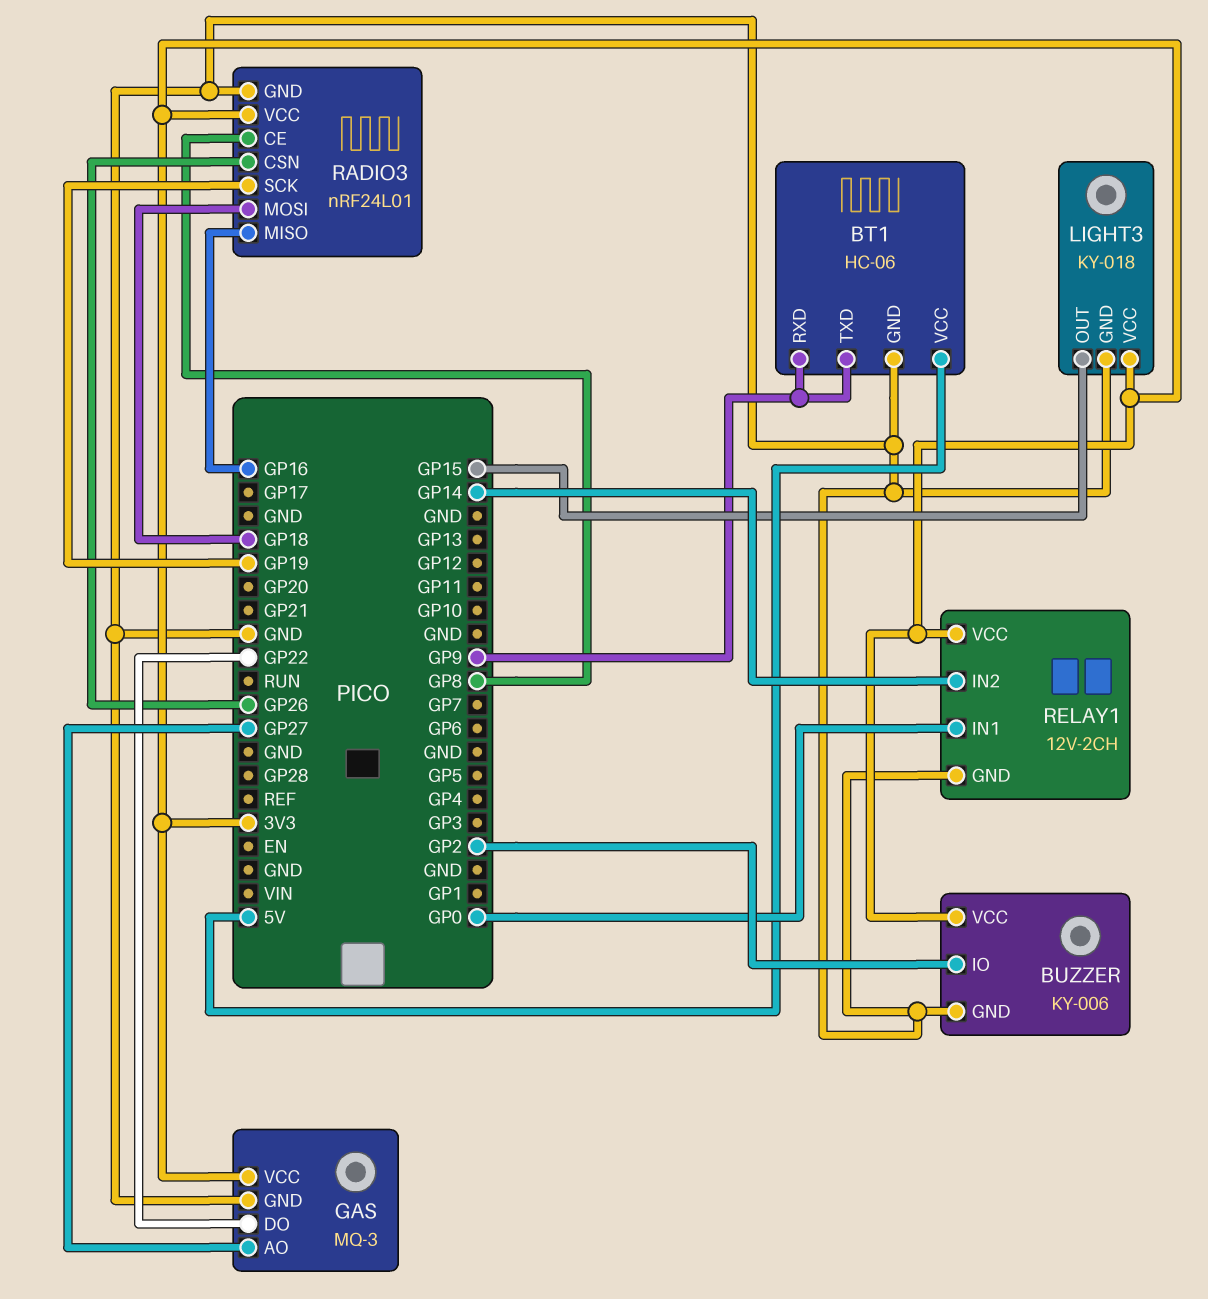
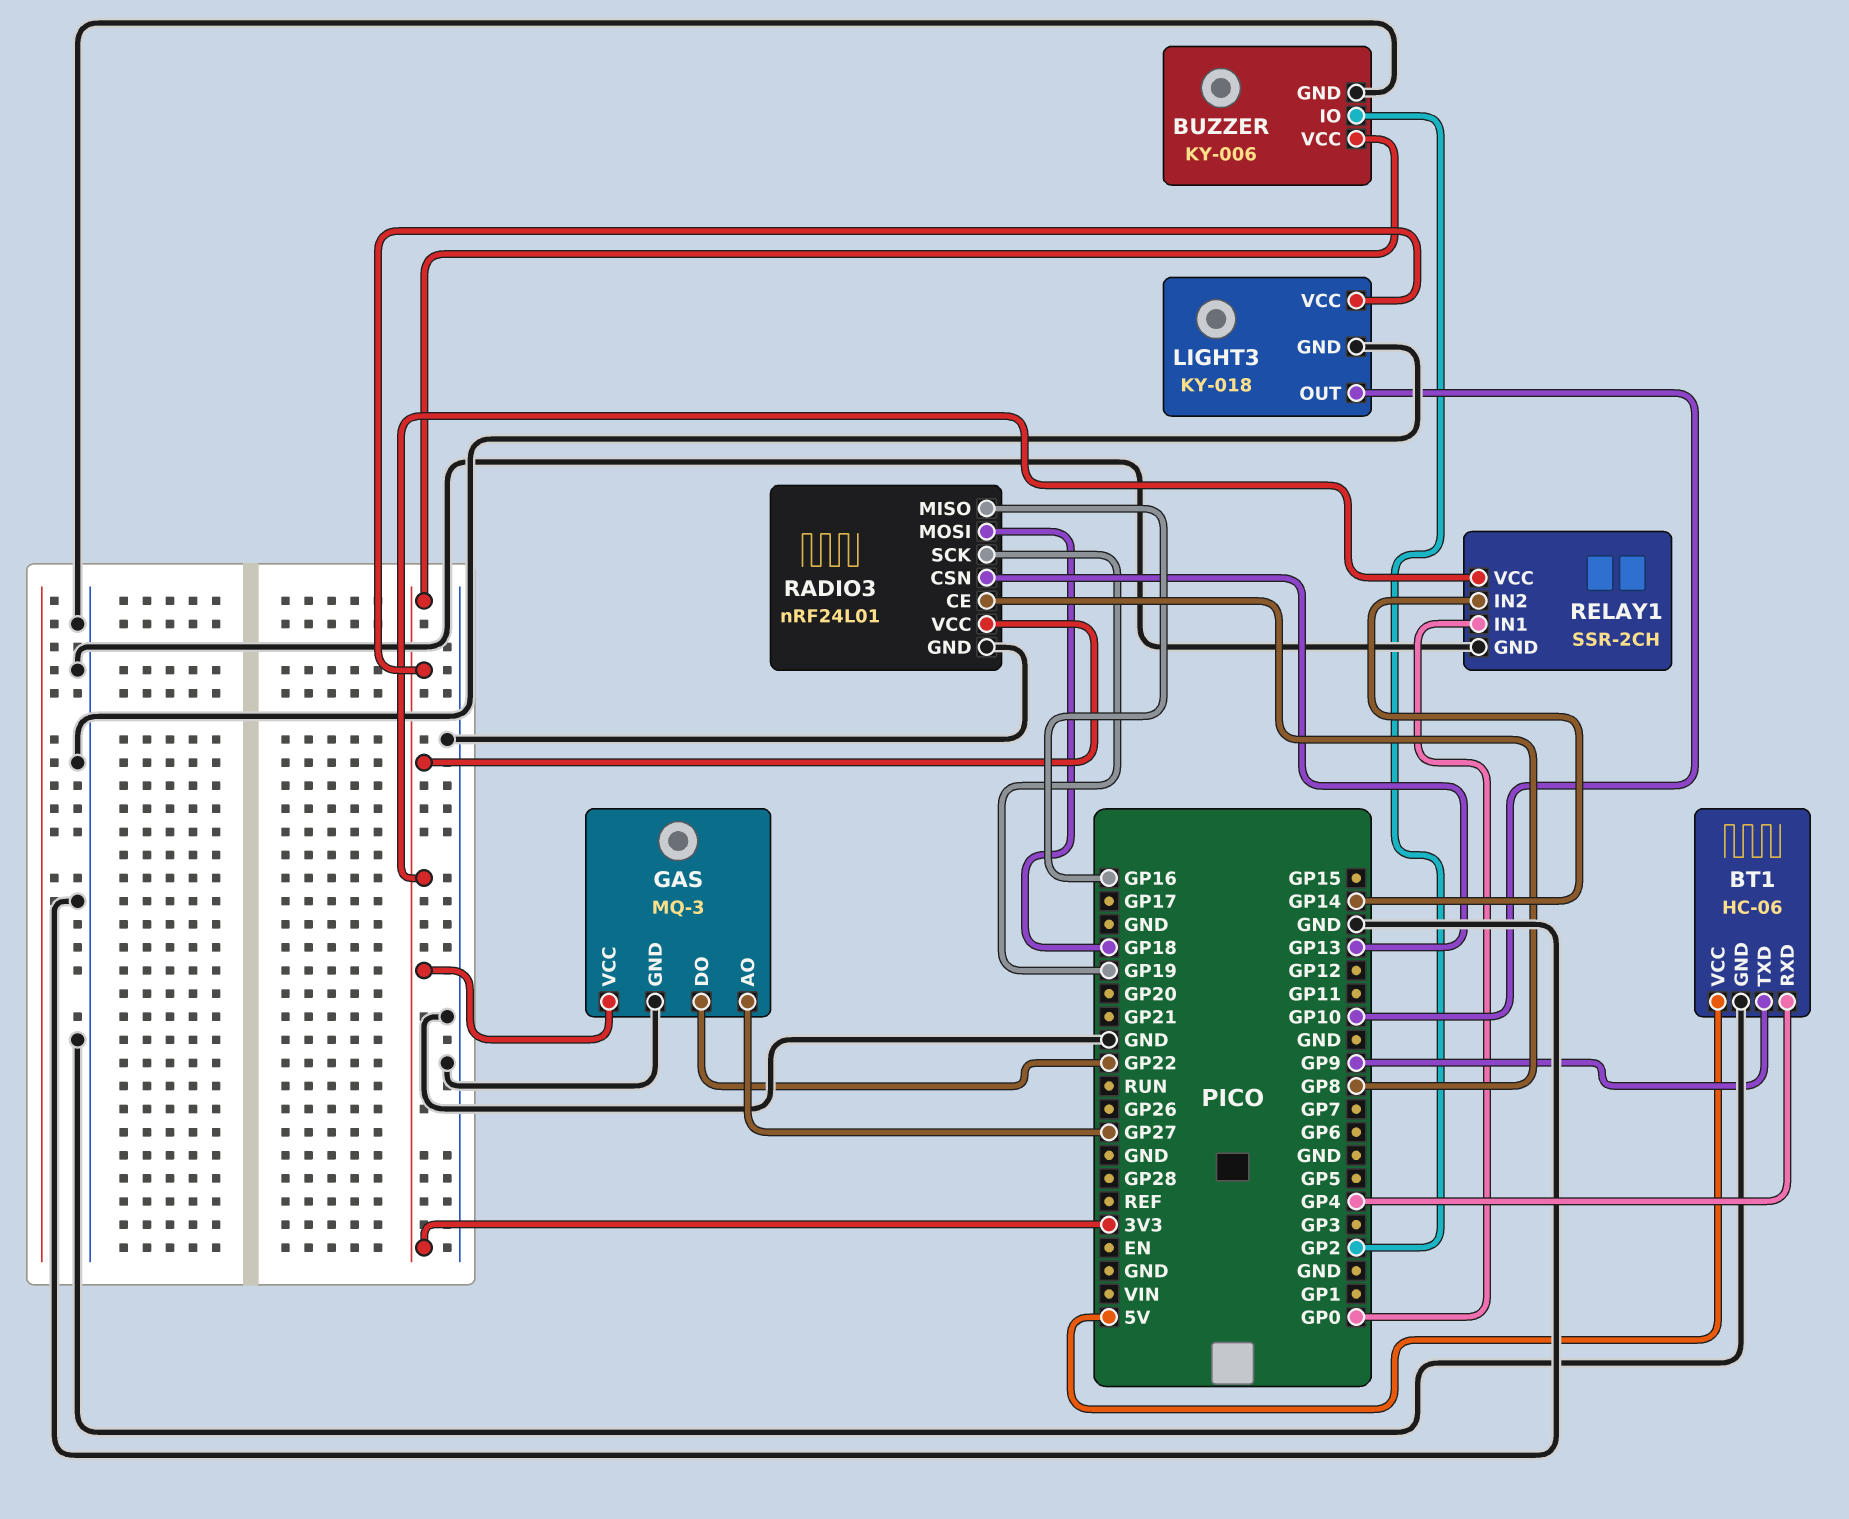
BT1 pin RXD: GP9 -> GP4
LIGHT3 pin OUT: GP15 -> GP10
RADIO3 pin CSN: GP26 -> GP13
RELAY1: 12V-2CH -> SSR-2CH

